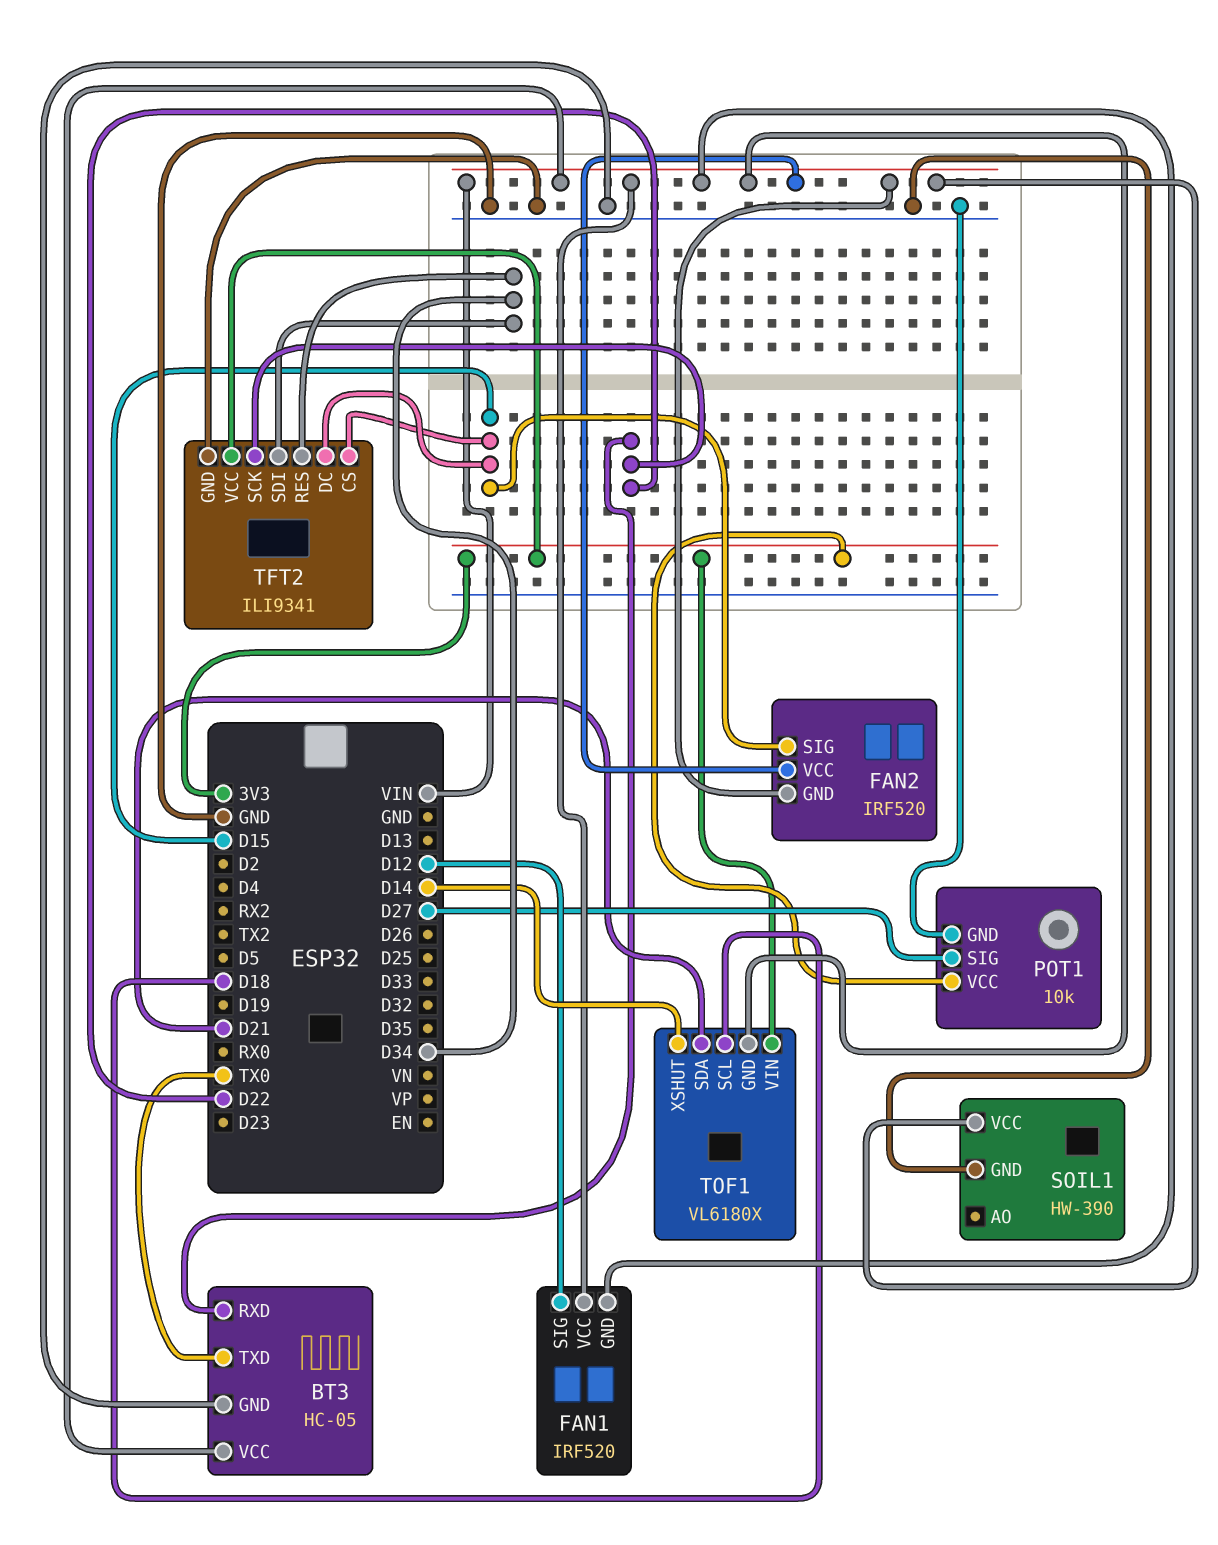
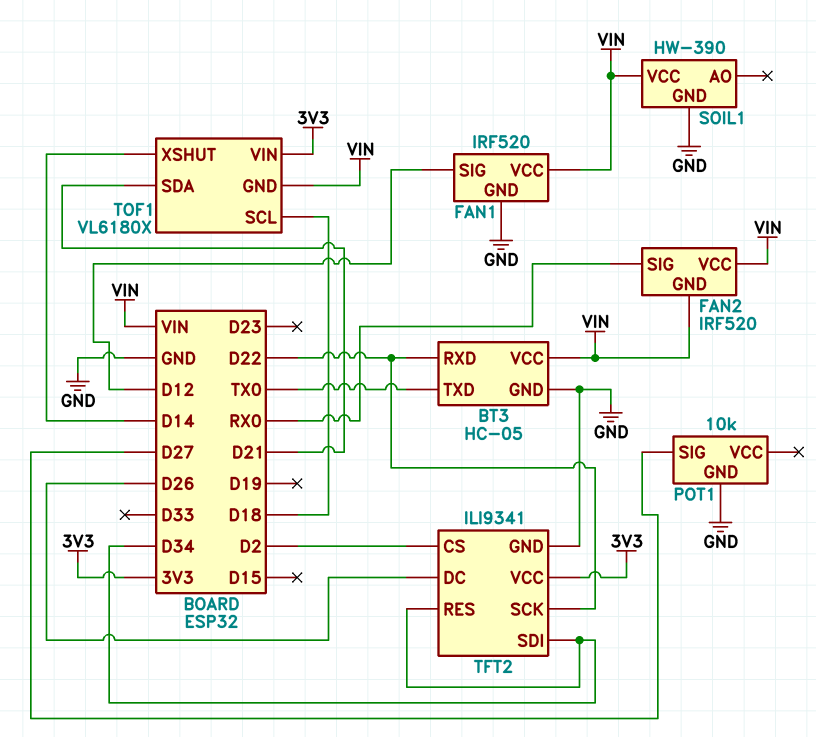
FAN1 pin GND: VIN -> GND
FAN2 pin SIG: D15 -> RX0
POT1 pin VCC: 3V3 -> none
TFT2 pin CS: D15 -> D2
TFT2 pin DC: D15 -> D26

